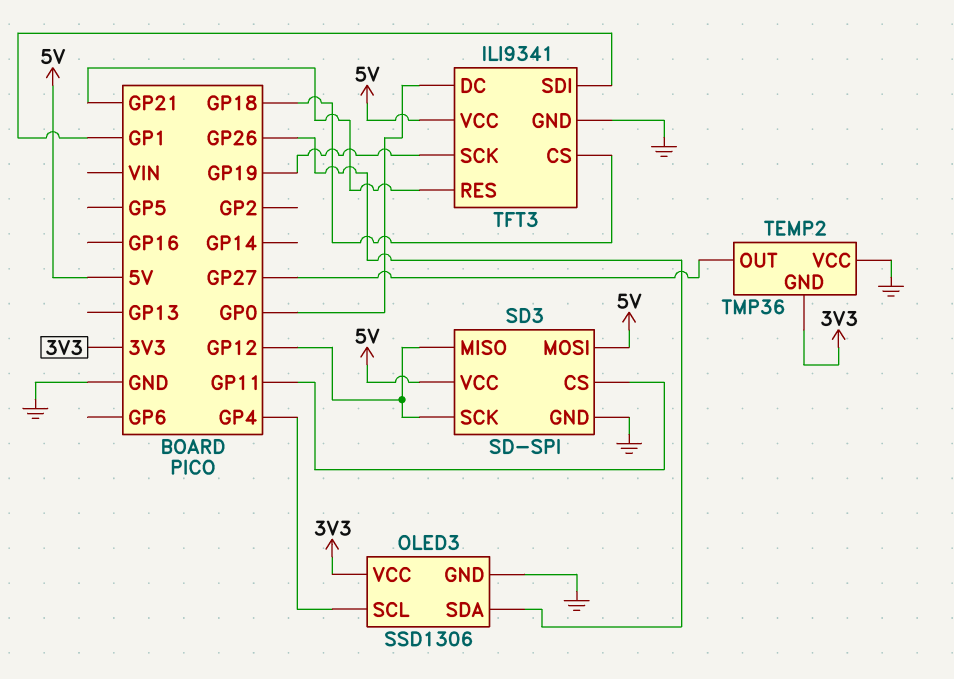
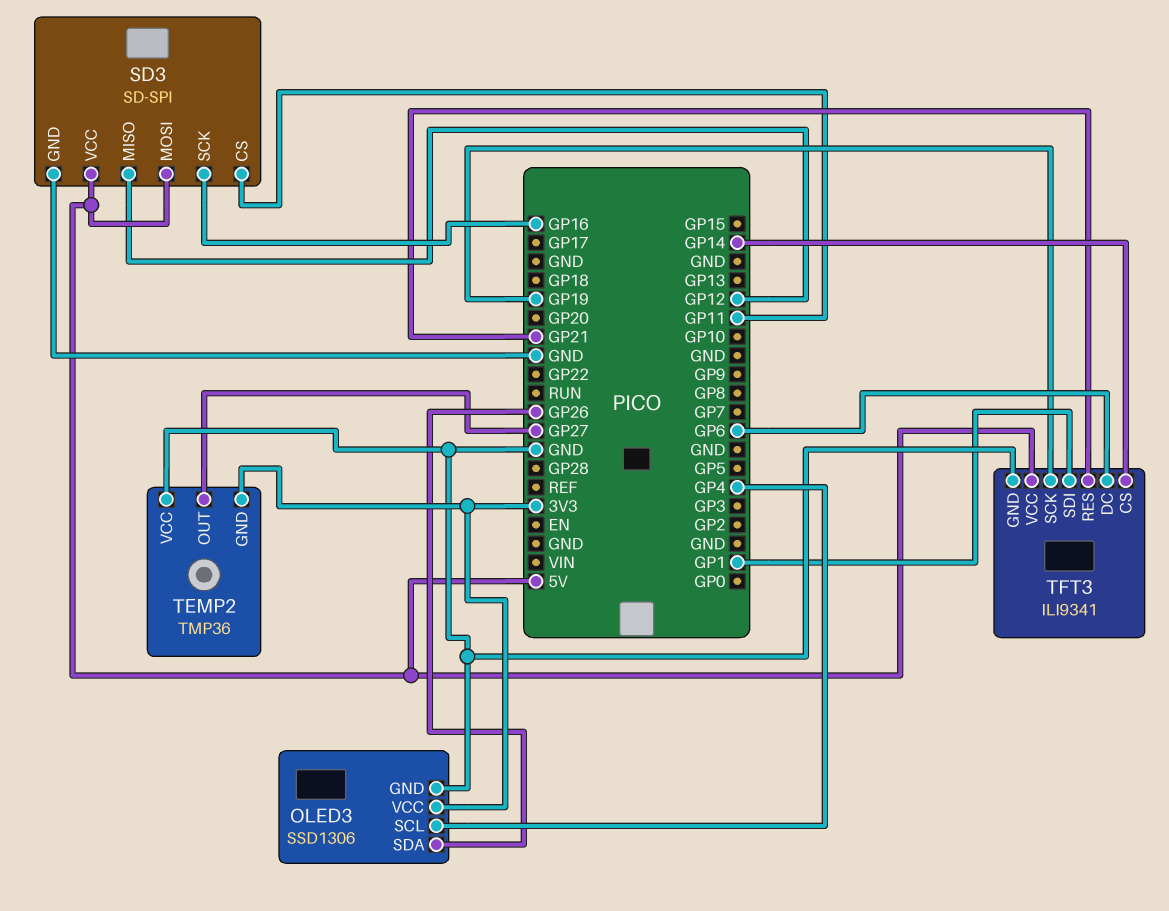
SD3 pin SCK: GP12 -> GP16
TFT3 pin CS: GP18 -> GP14
TFT3 pin DC: GP0 -> GP6

